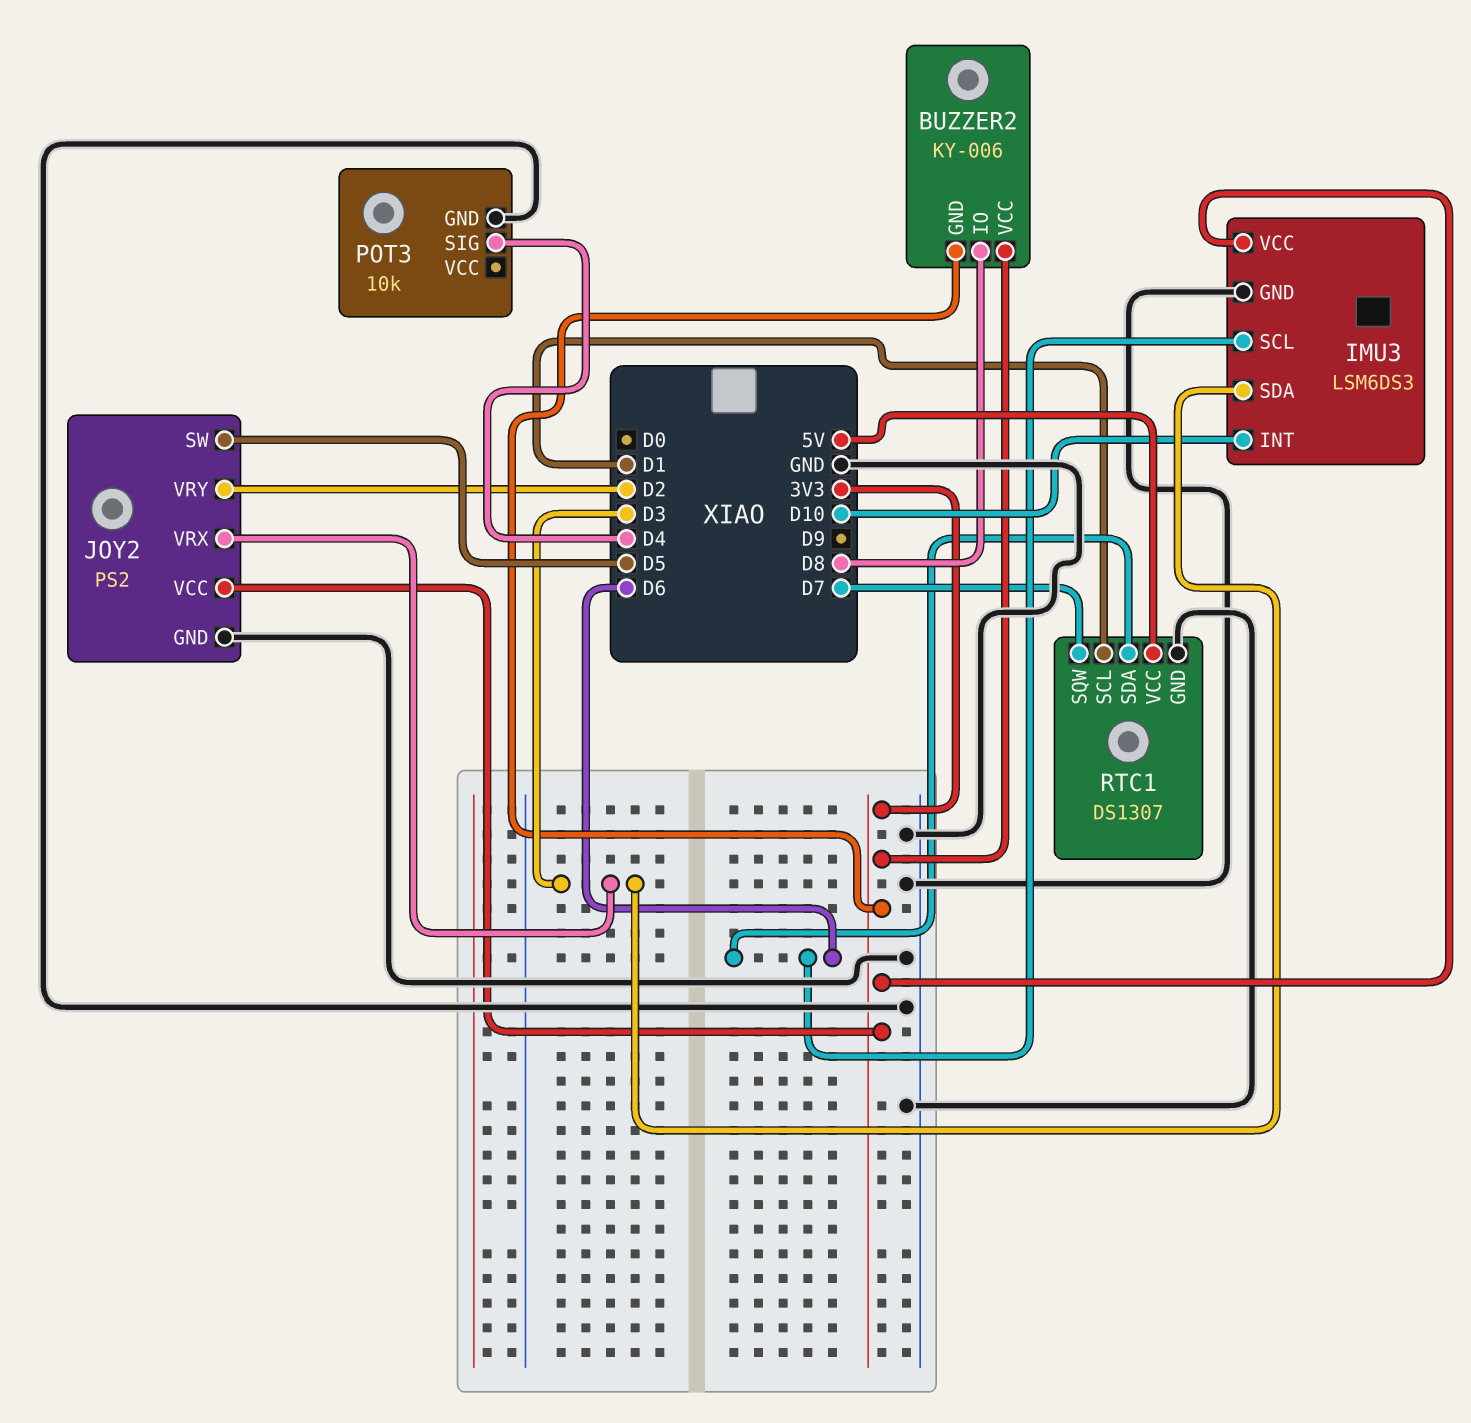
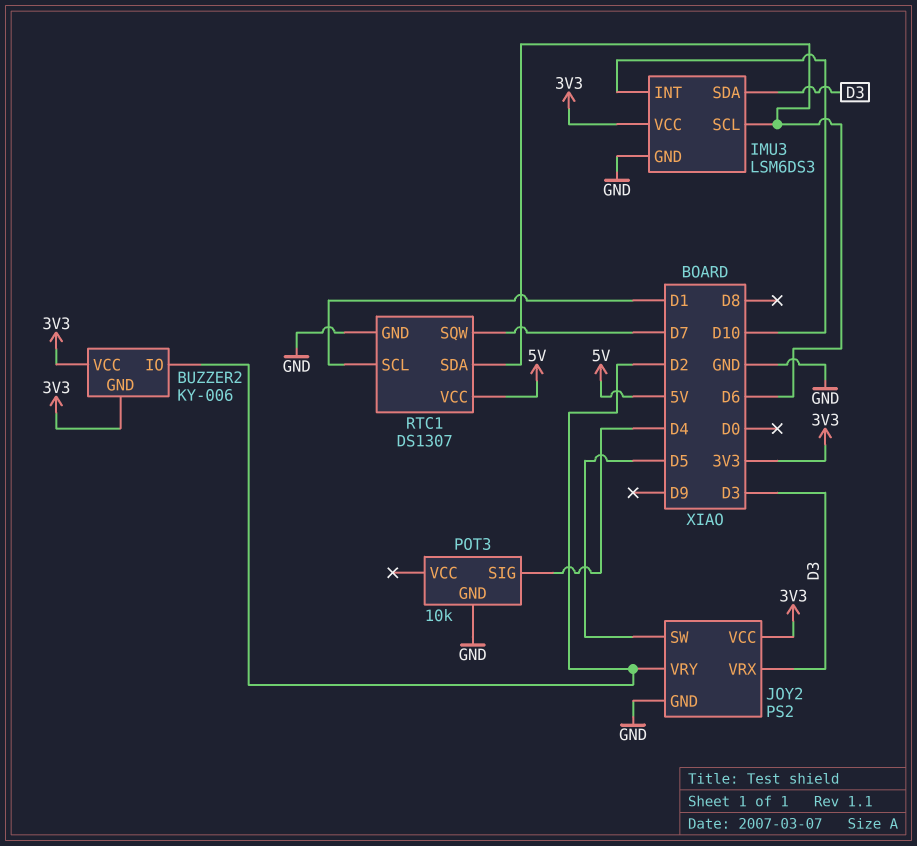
BUZZER2 pin IO: D8 -> D2

